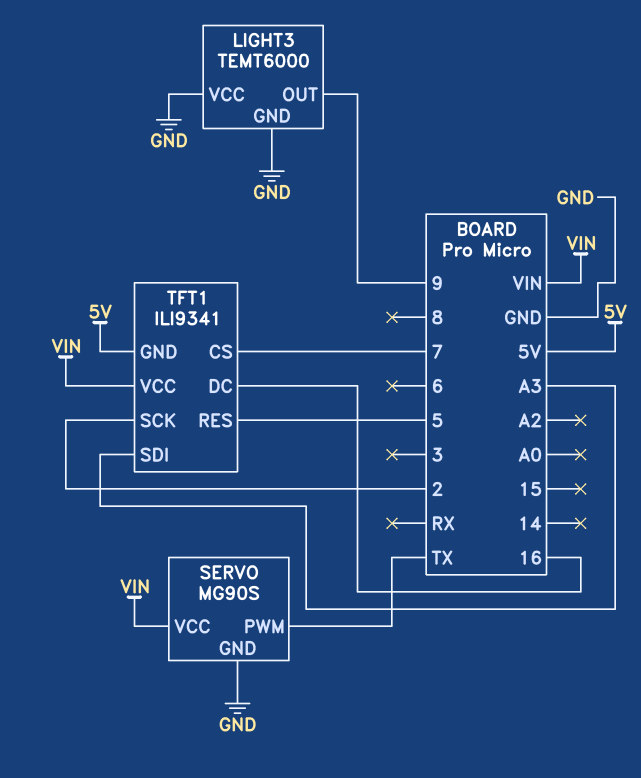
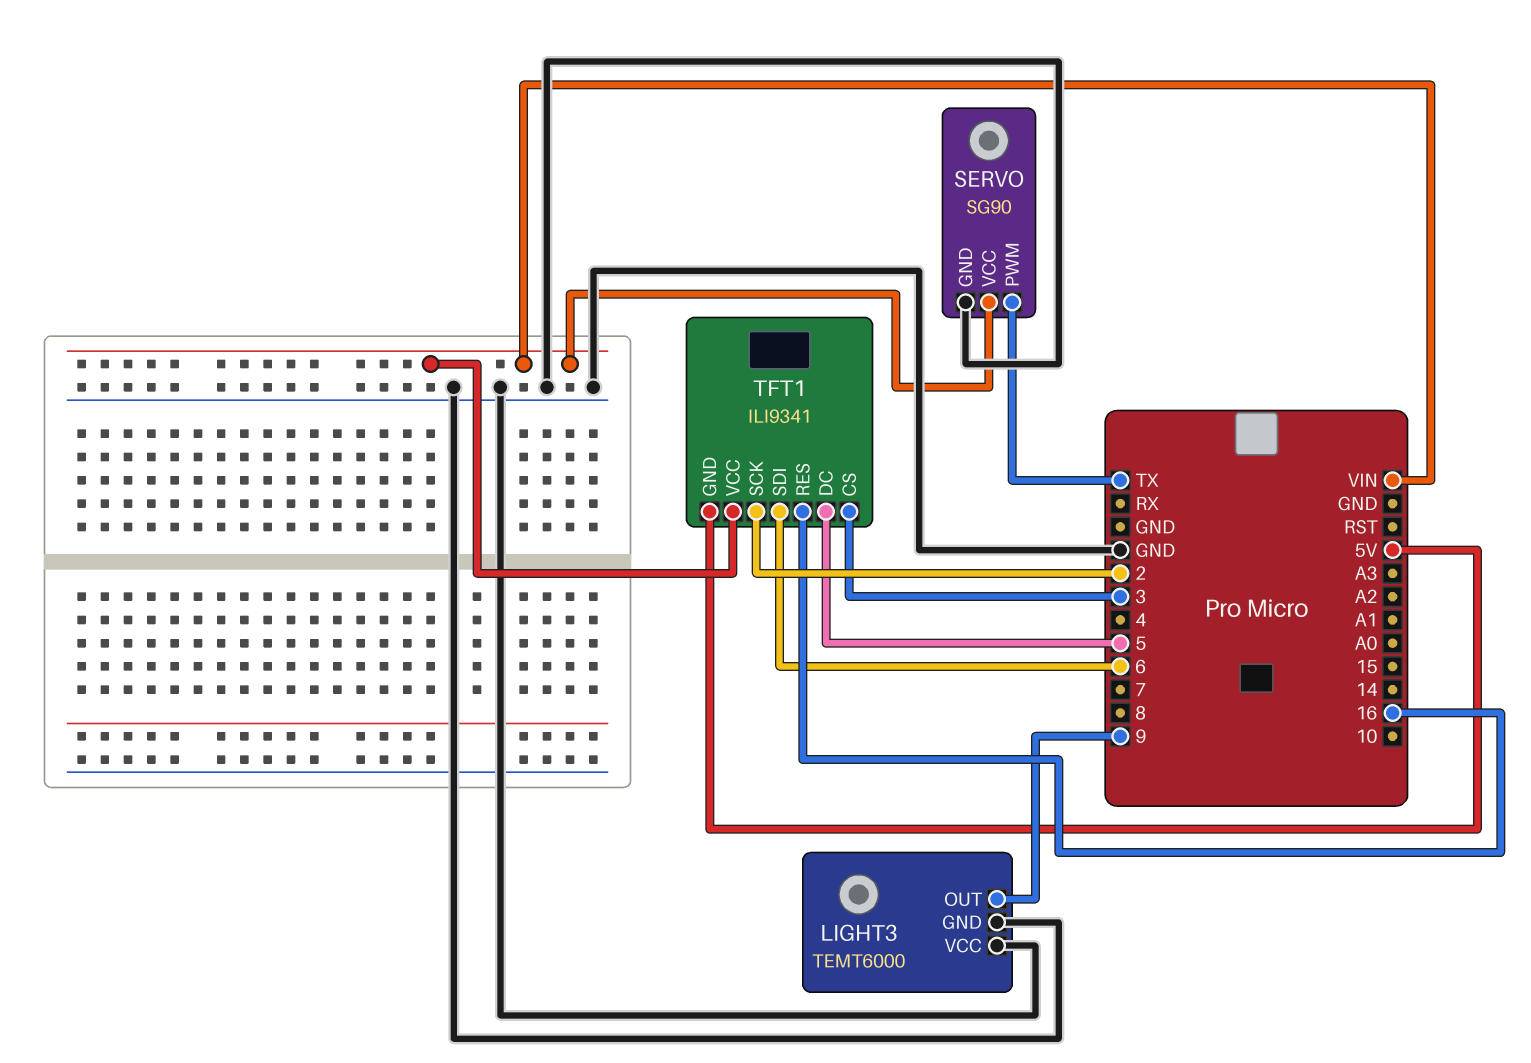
SERVO: MG90S -> SG90
TFT1 pin CS: 7 -> 3
TFT1 pin DC: 16 -> 5
TFT1 pin RES: 5 -> 16
TFT1 pin SDI: A3 -> 6

